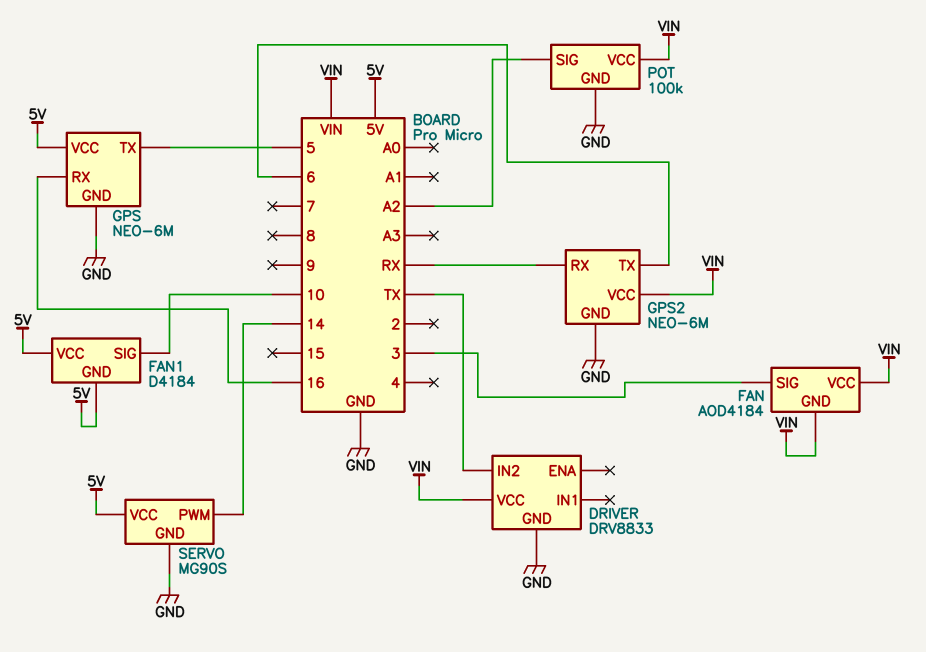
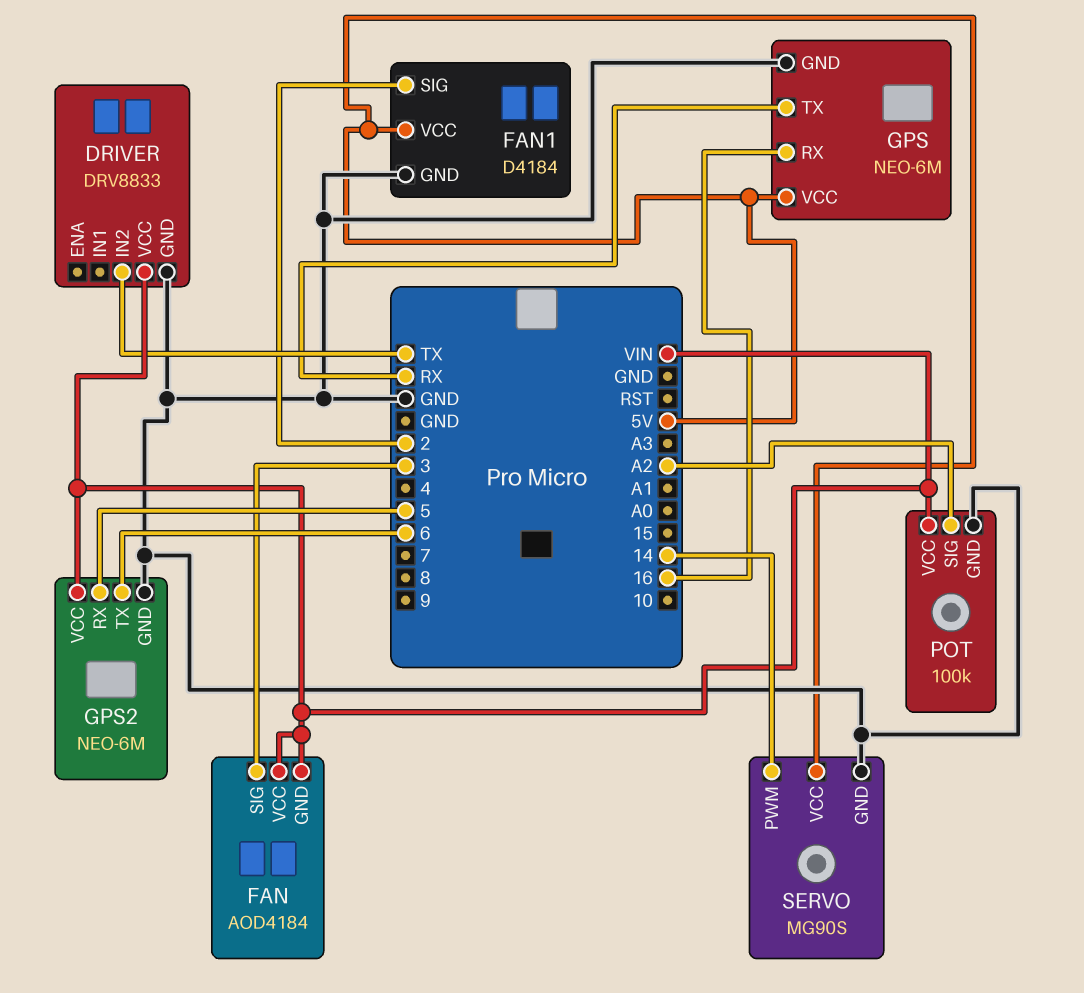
FAN1 pin GND: 5V -> GND
FAN1 pin SIG: 10 -> 2
GPS pin TX: 5 -> RX
GPS2 pin RX: RX -> 5

